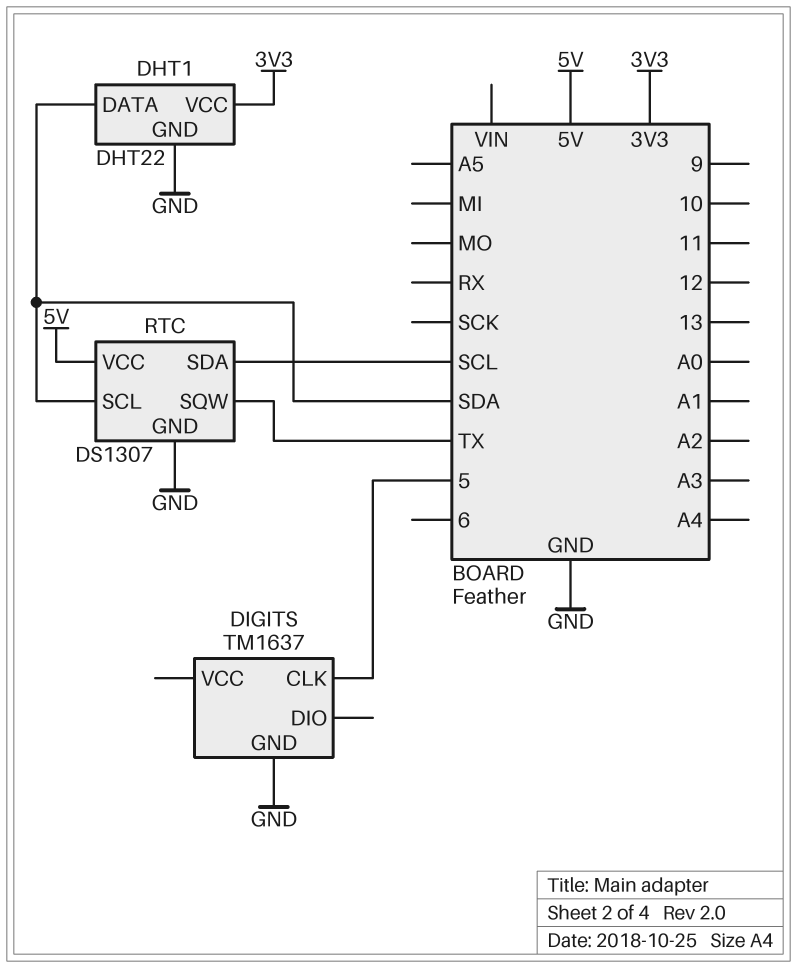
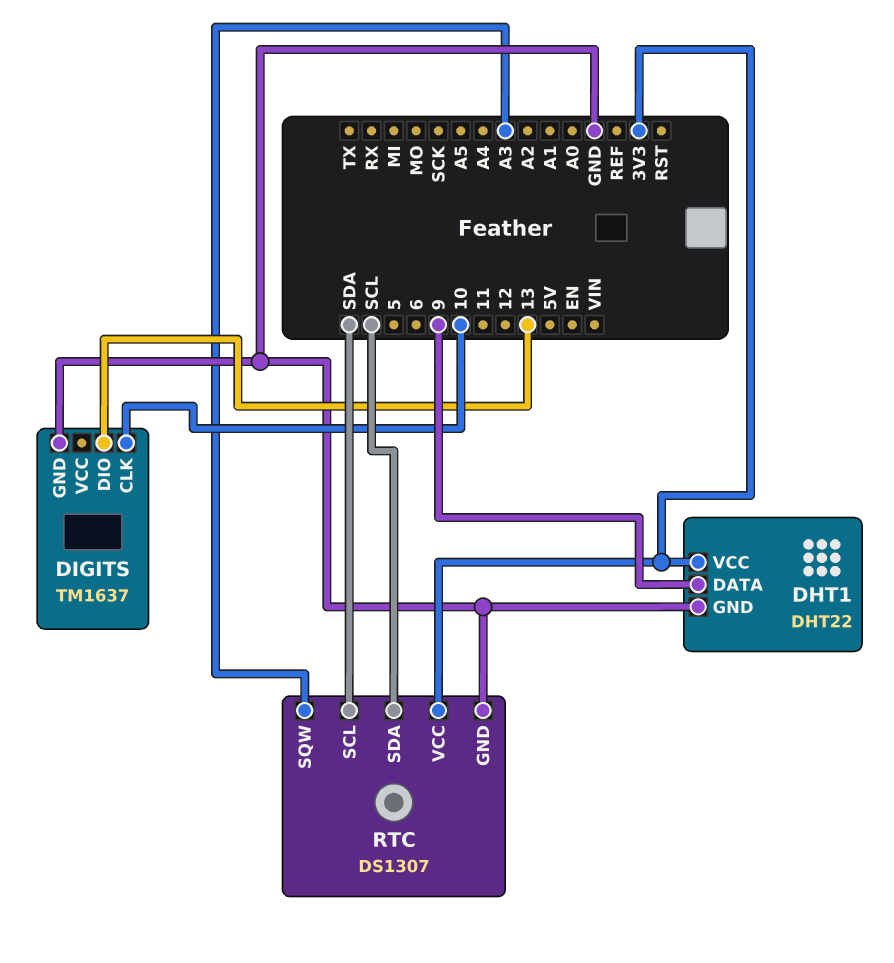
DHT1 pin DATA: SDA -> 9
DIGITS pin CLK: 5 -> 10
DIGITS pin DIO: none -> 13
RTC pin SQW: TX -> A3
RTC pin VCC: 5V -> 3V3

